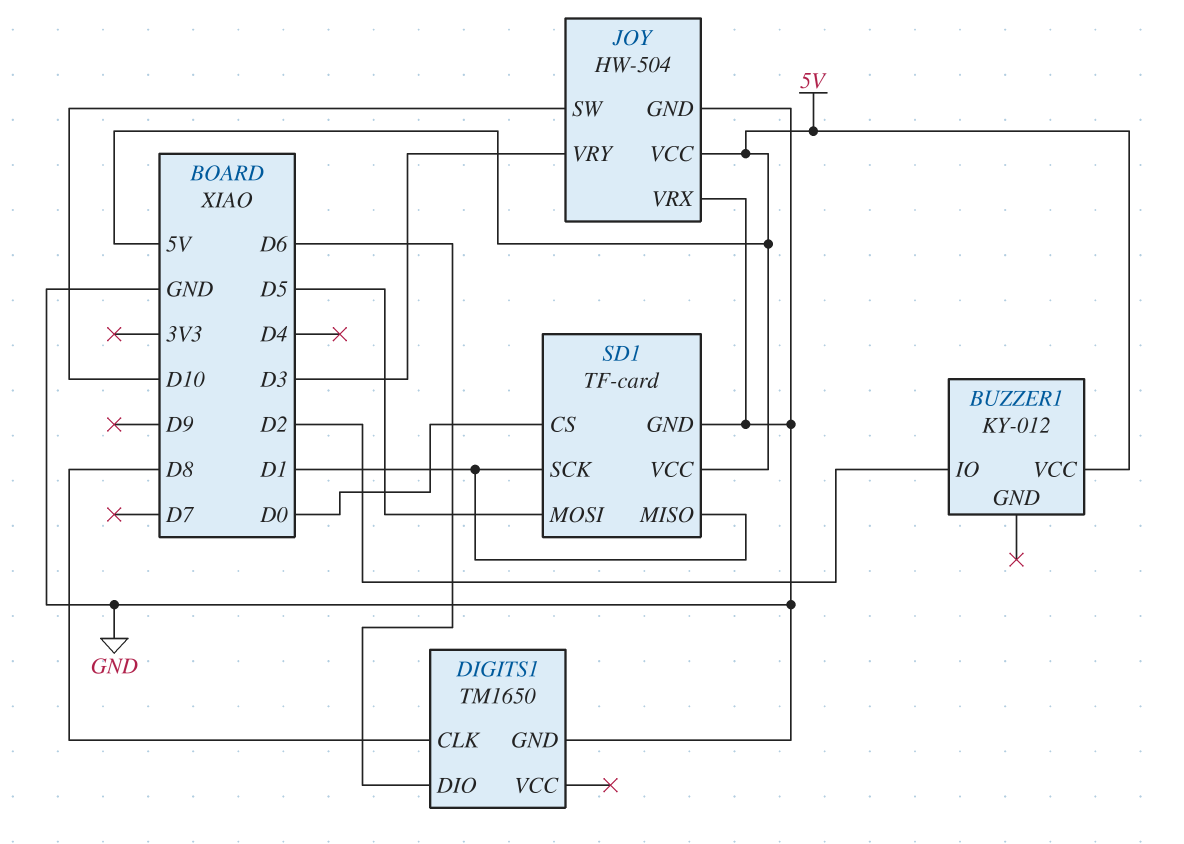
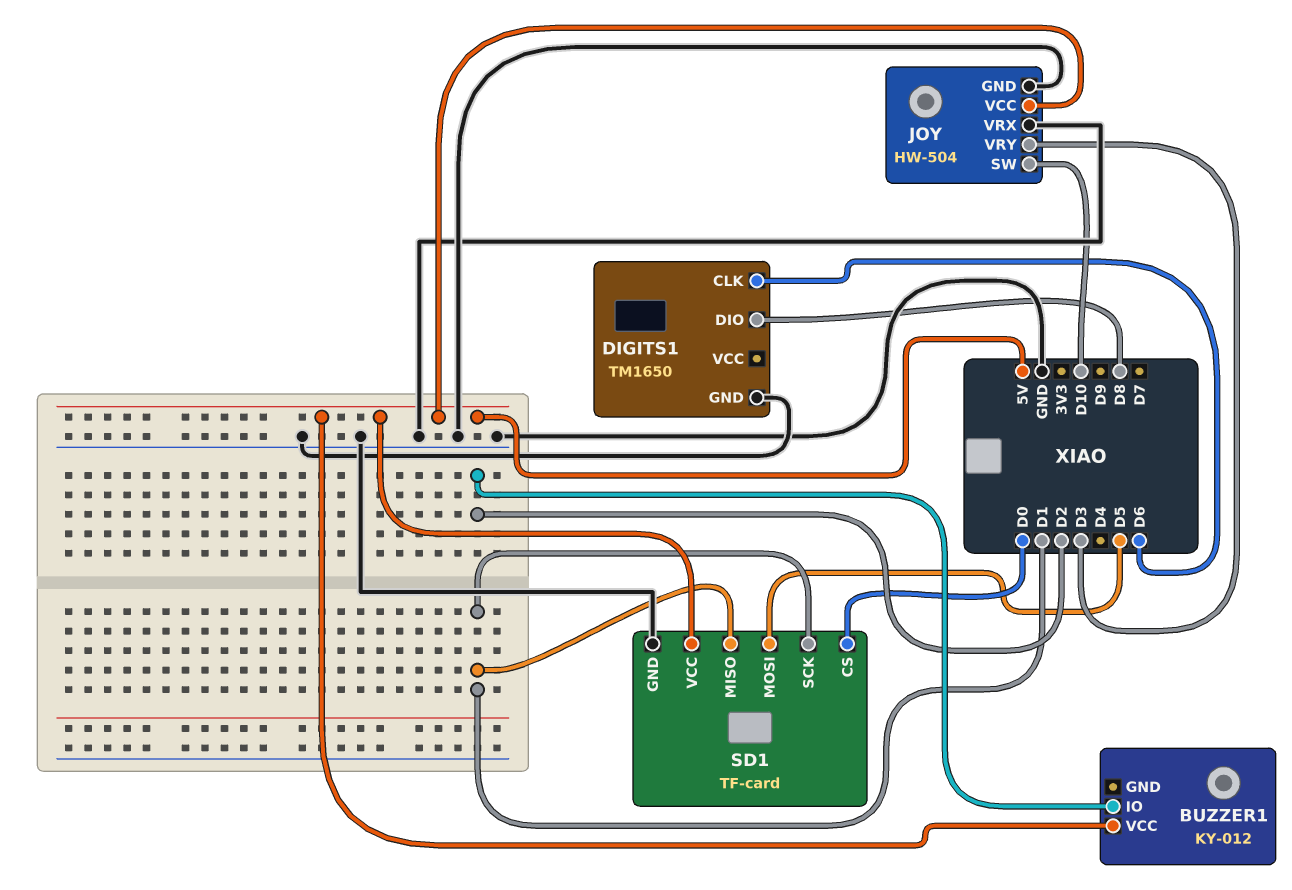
DIGITS1 pin CLK: D8 -> D6
DIGITS1 pin DIO: D6 -> D8

